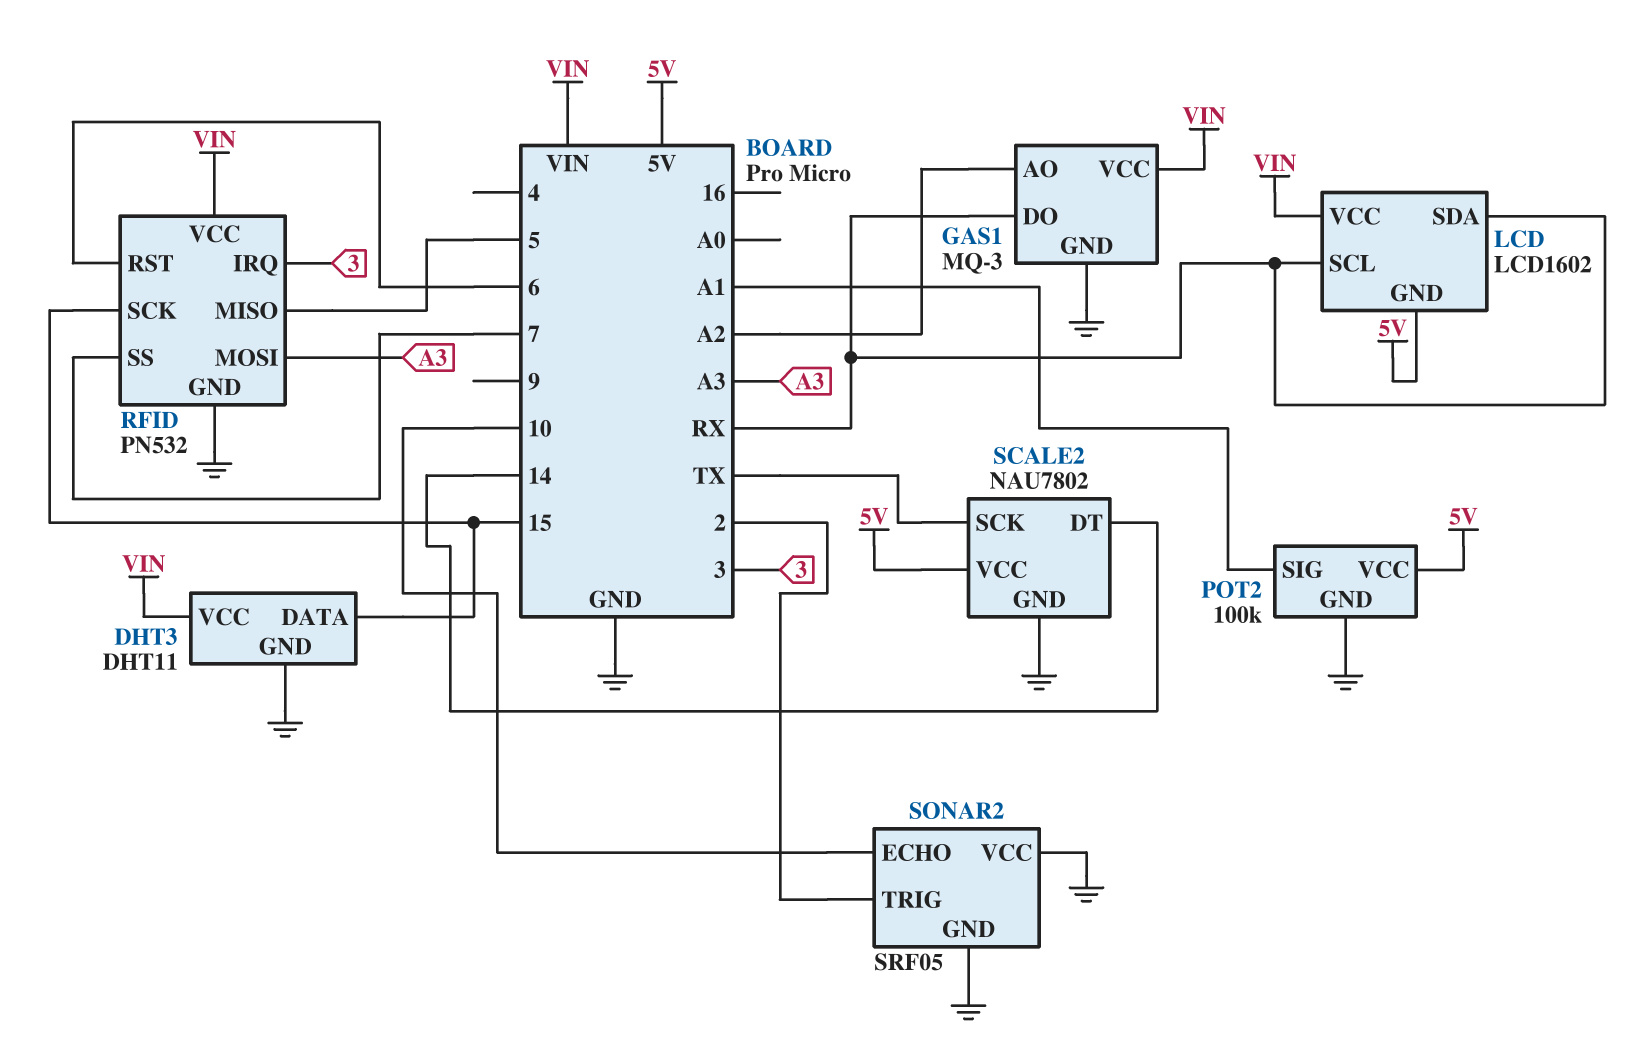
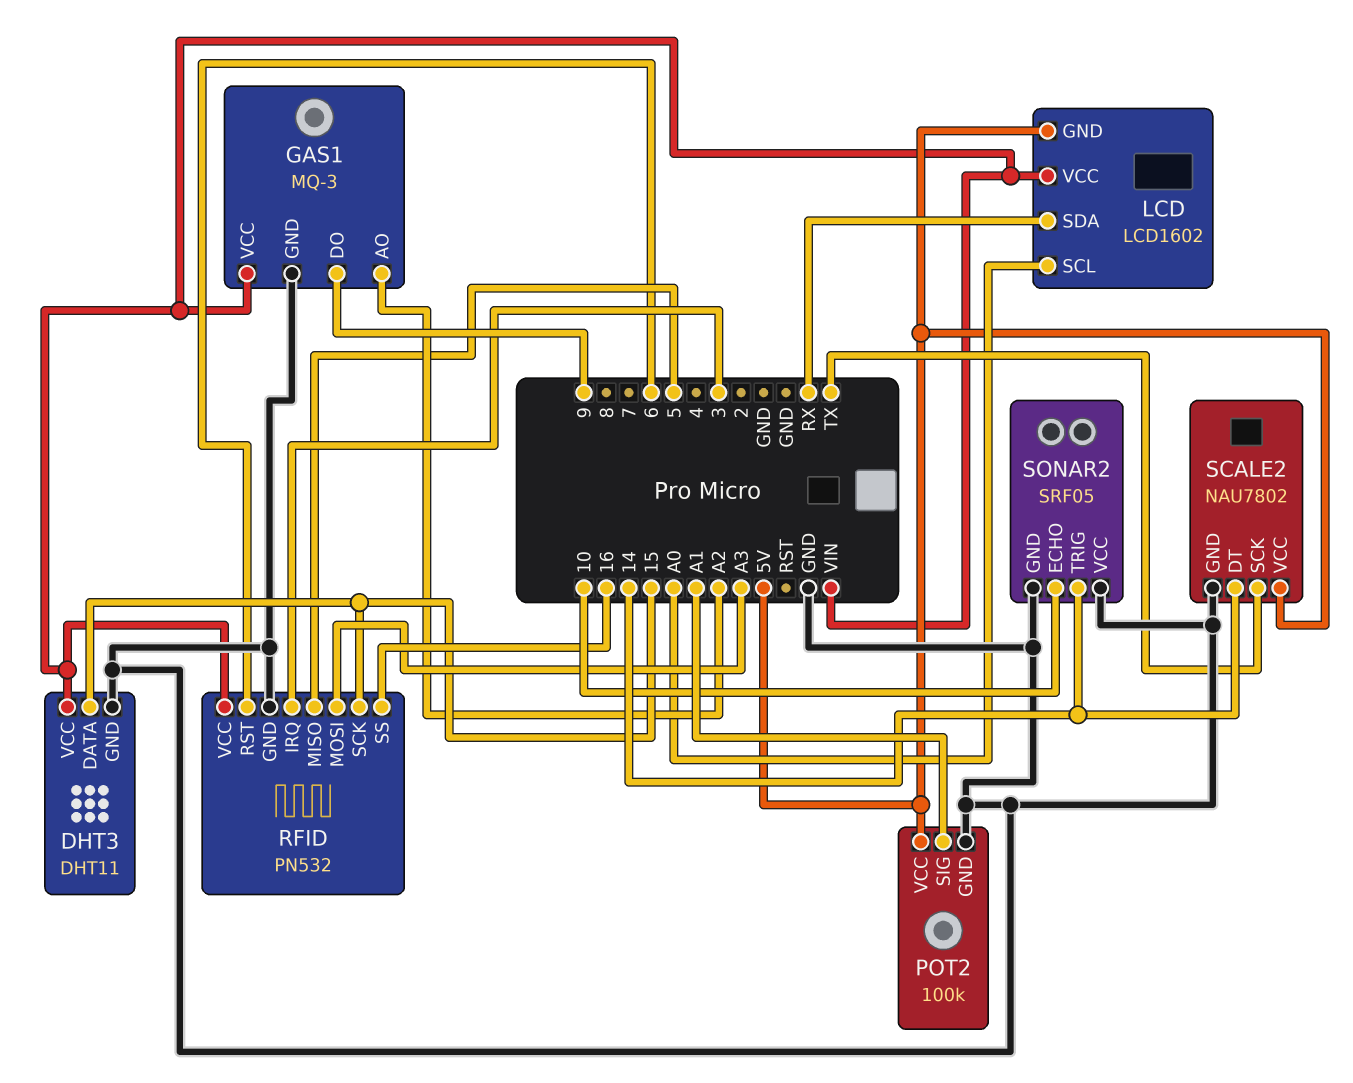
GAS1 pin DO: RX -> 9
LCD pin SCL: RX -> A0
RFID pin SS: 7 -> 16
SONAR2 pin TRIG: 2 -> 14

